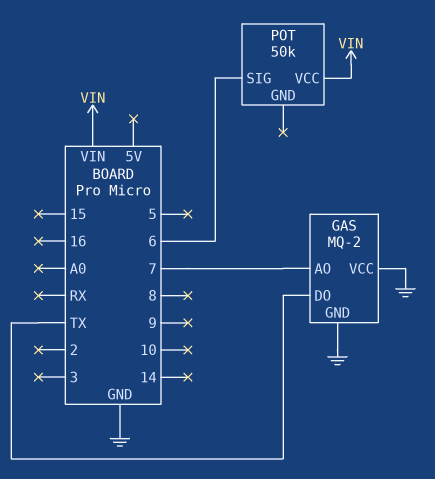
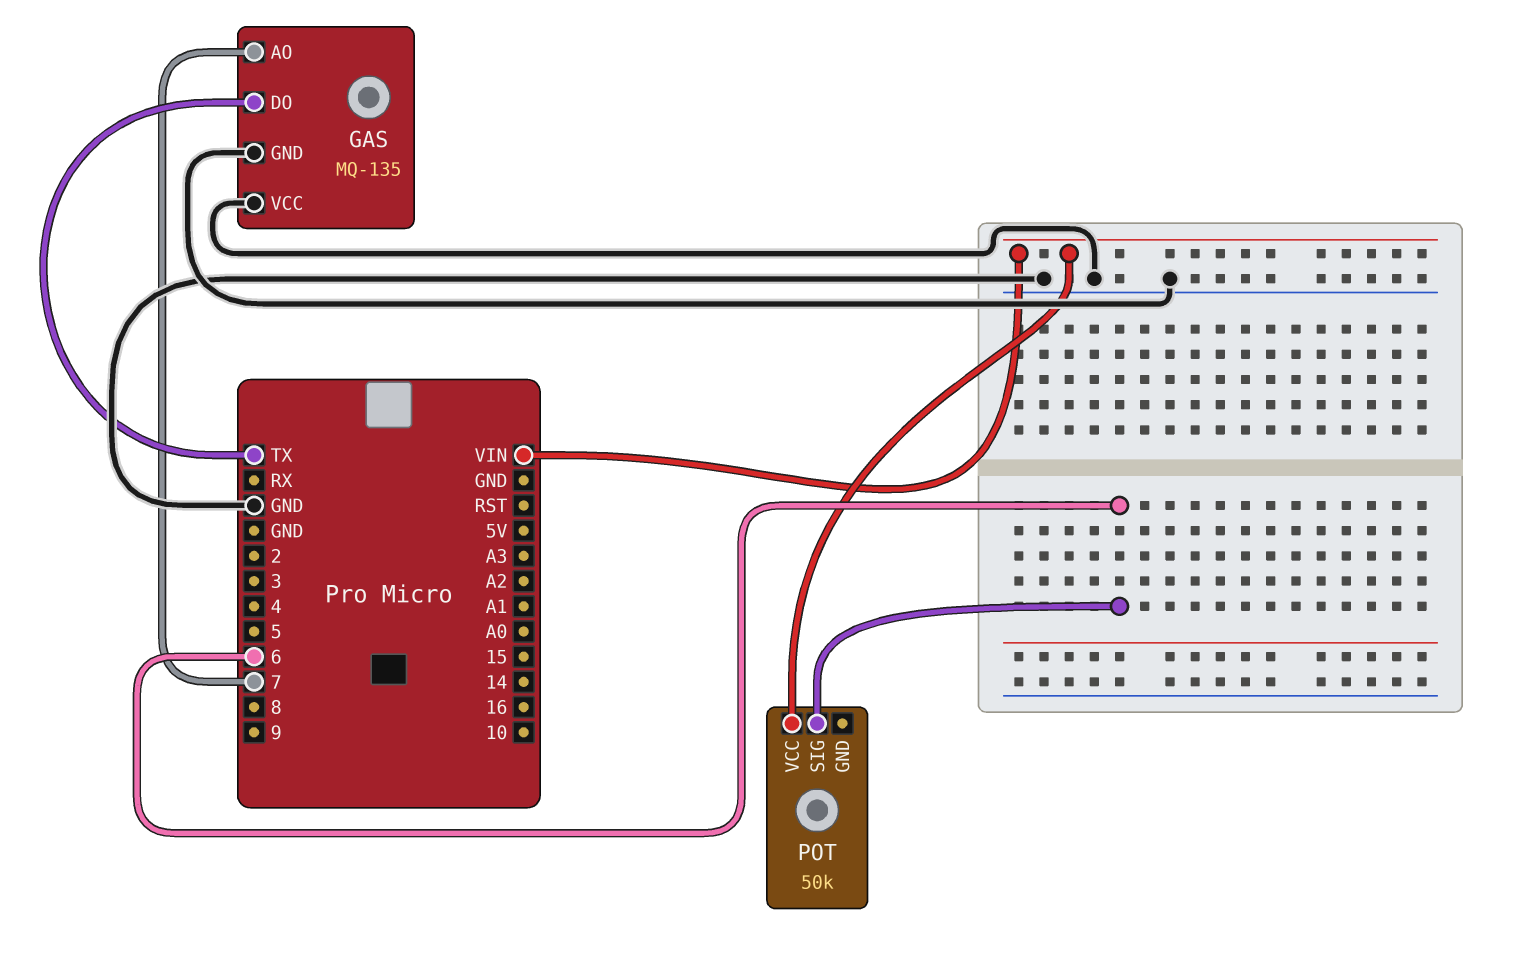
GAS: MQ-2 -> MQ-135

